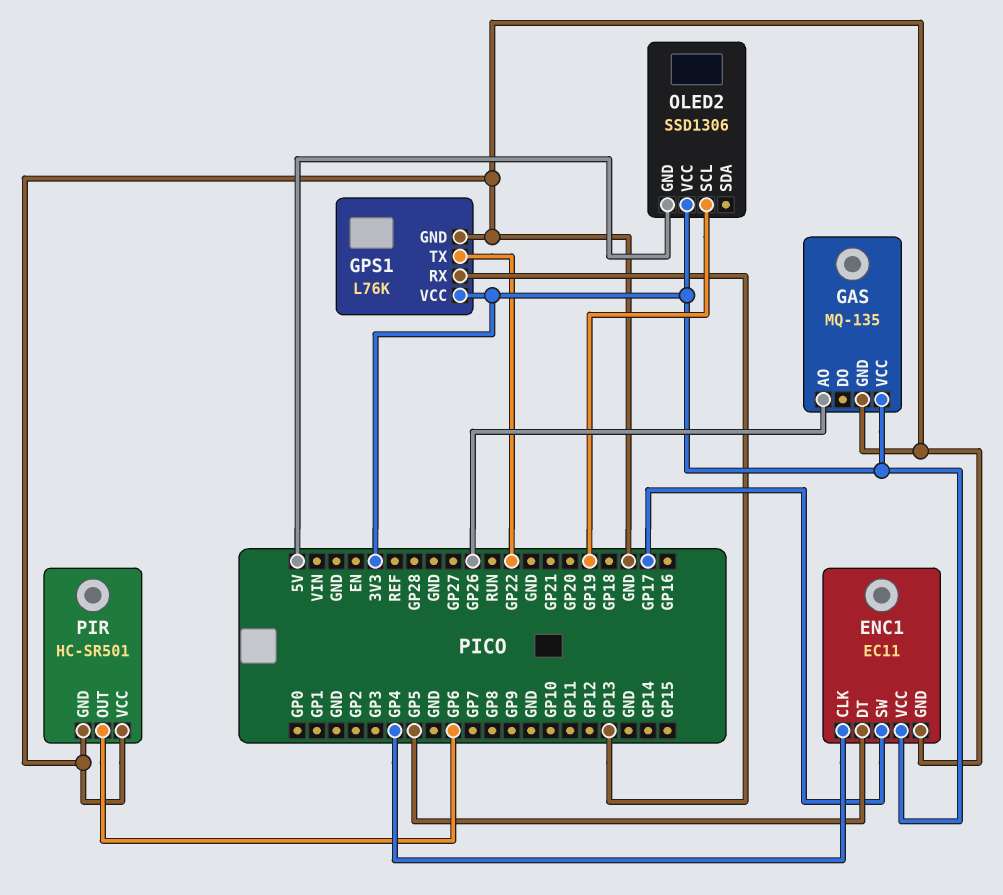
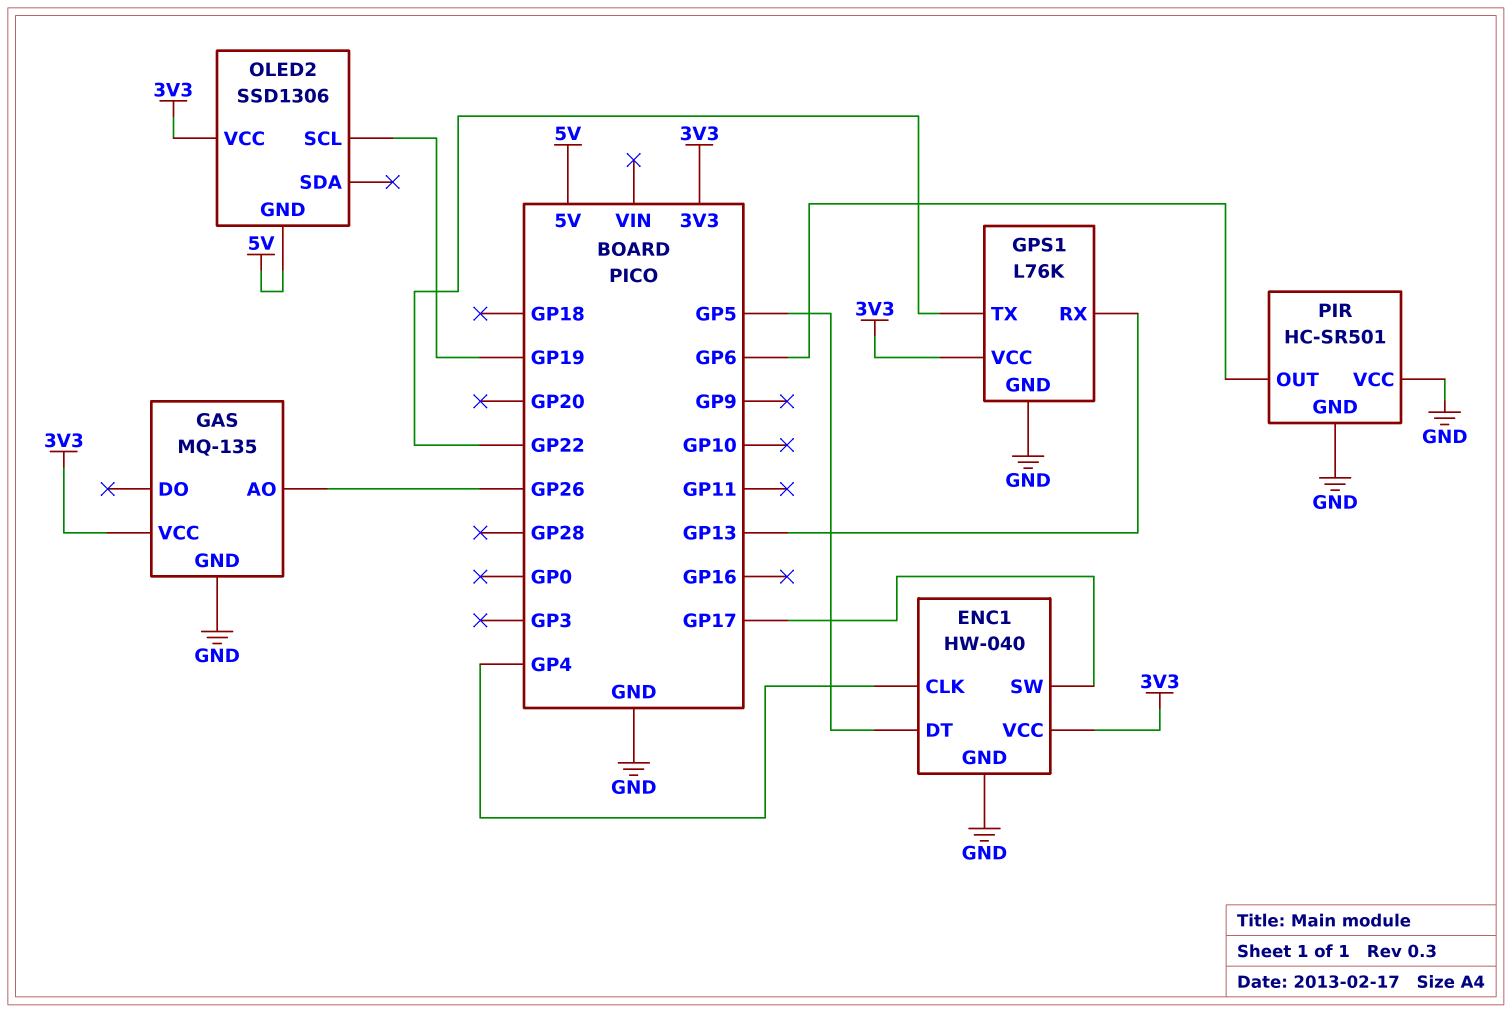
ENC1: EC11 -> HW-040

